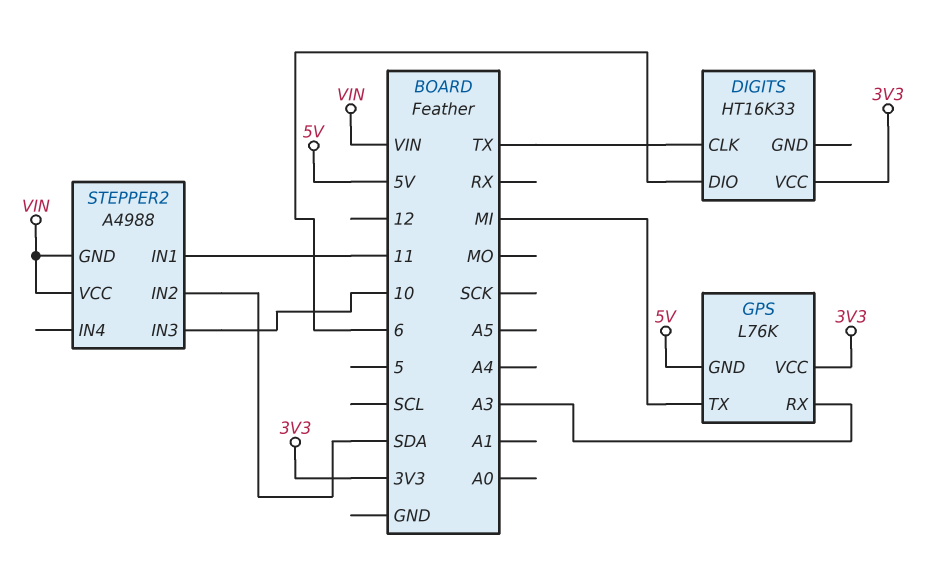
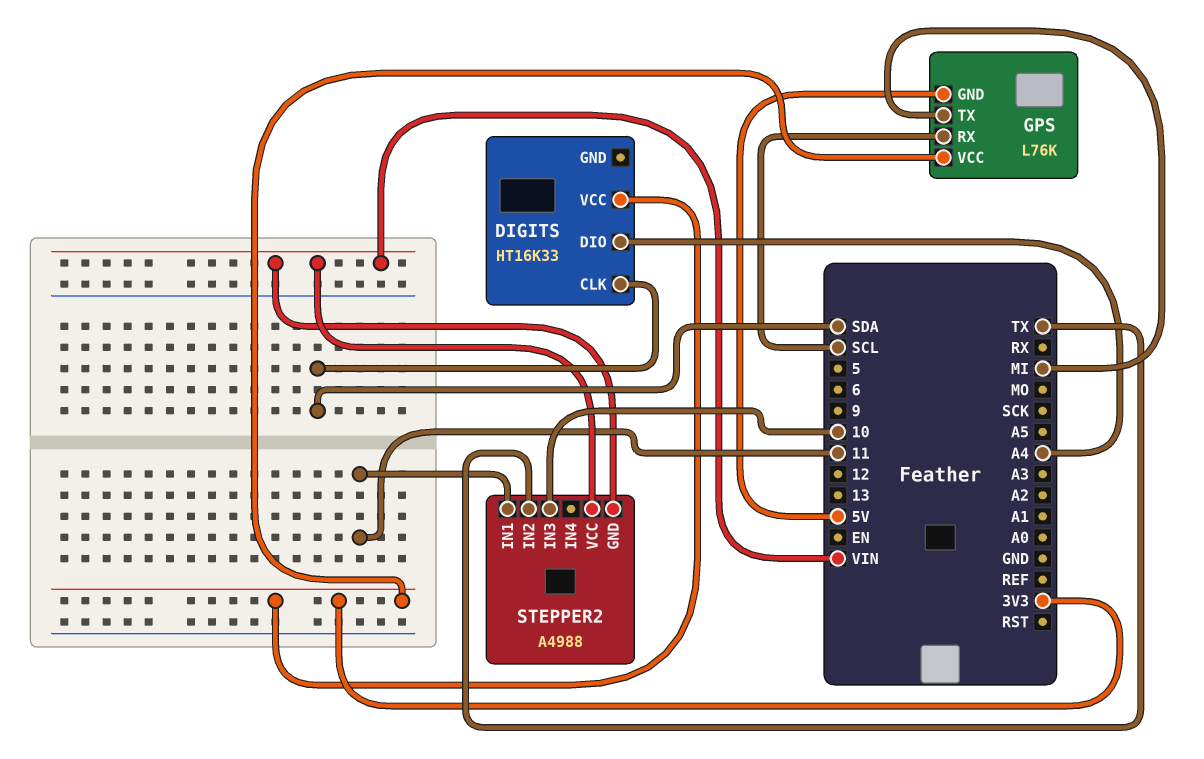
DIGITS pin CLK: TX -> SDA
DIGITS pin DIO: 6 -> A4
GPS pin RX: A3 -> SCL
STEPPER2 pin IN2: SDA -> TX

